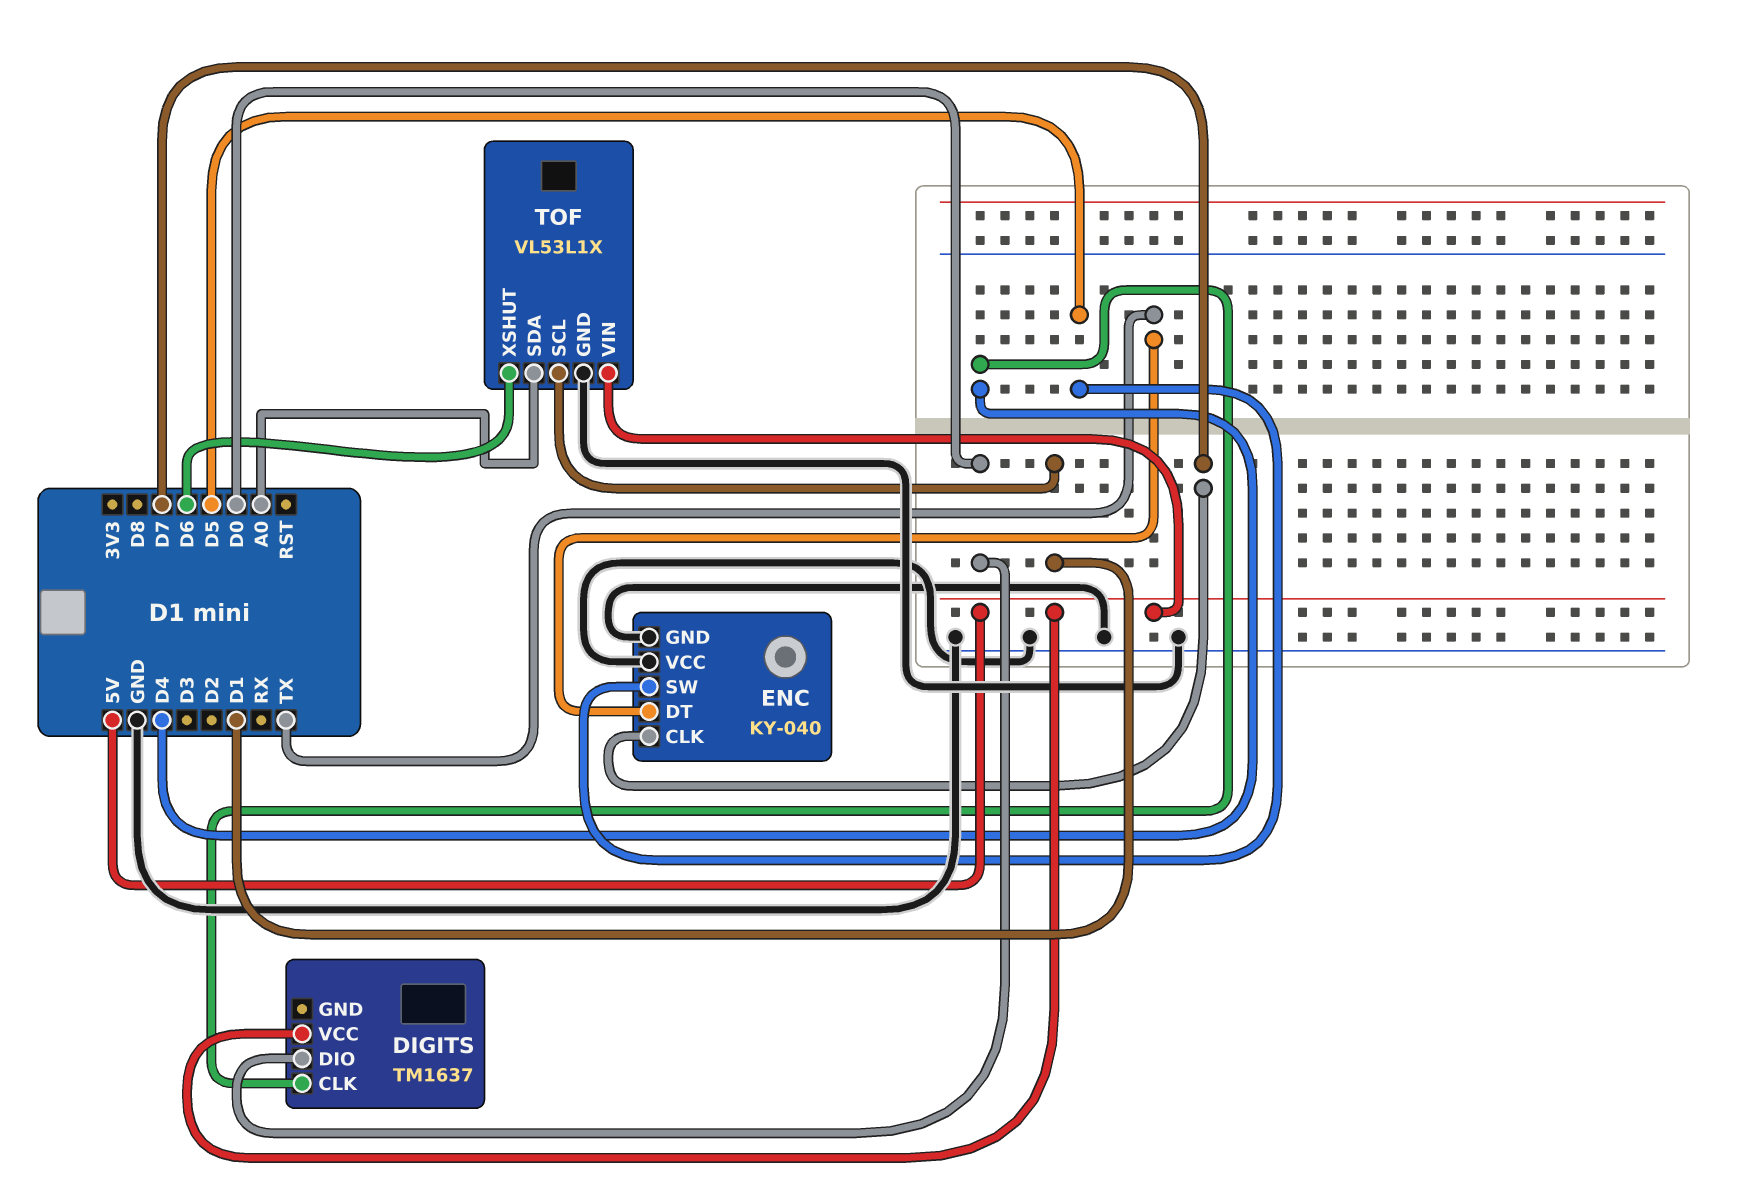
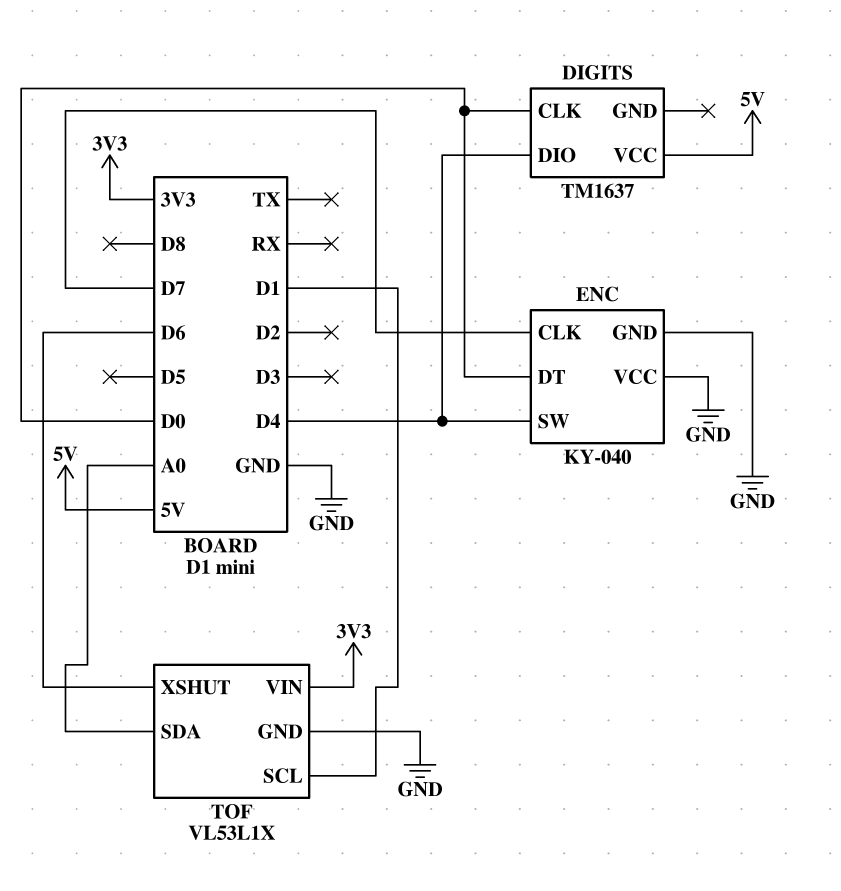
DIGITS pin CLK: D4 -> D0
DIGITS pin DIO: D0 -> D4
ENC pin DT: TX -> D0
ENC pin SW: D5 -> D4
TOF pin VIN: 5V -> 3V3

